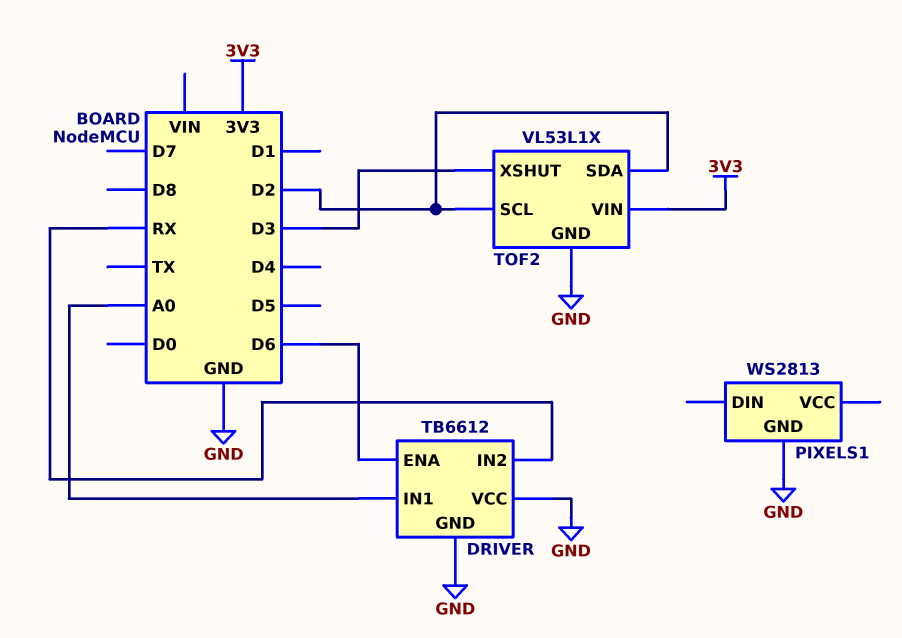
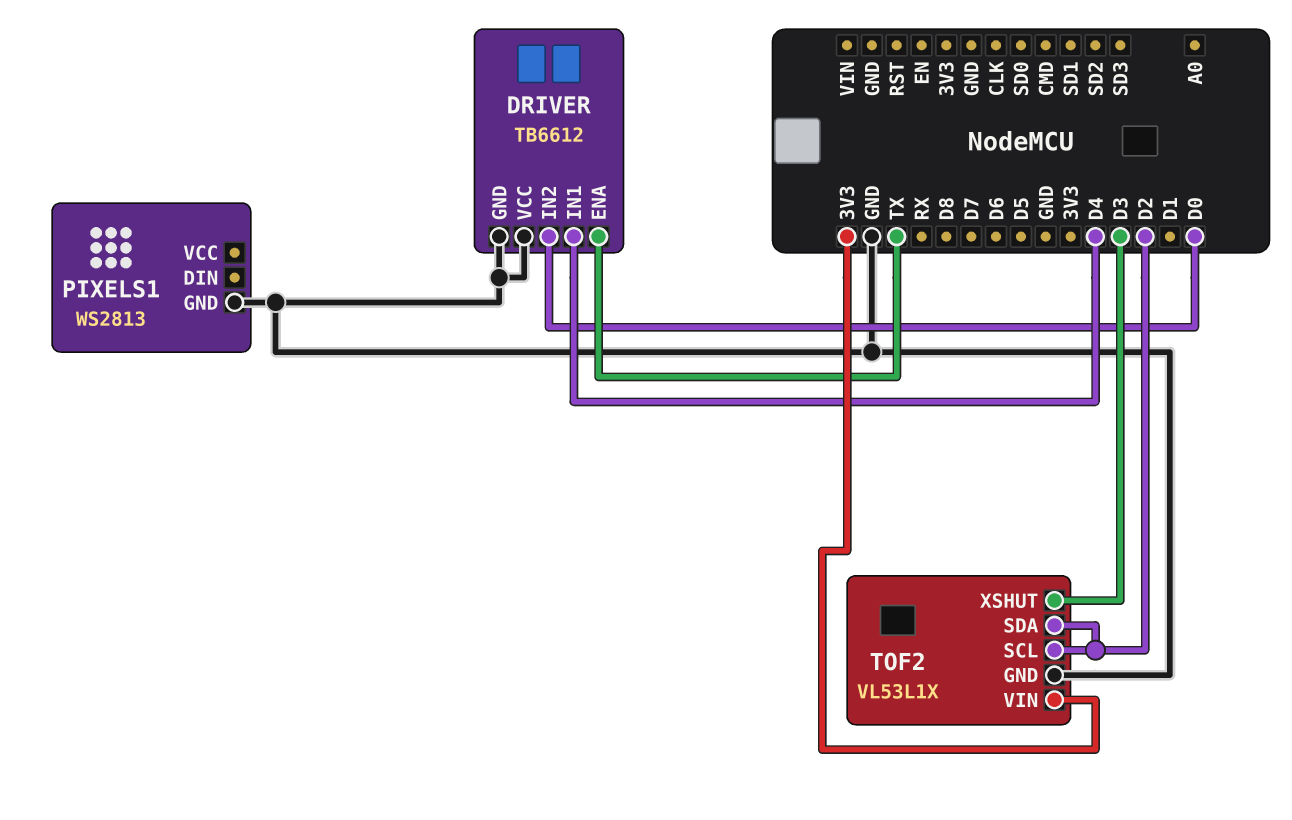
DRIVER pin ENA: D6 -> TX
DRIVER pin IN1: A0 -> D4
DRIVER pin IN2: RX -> D0

